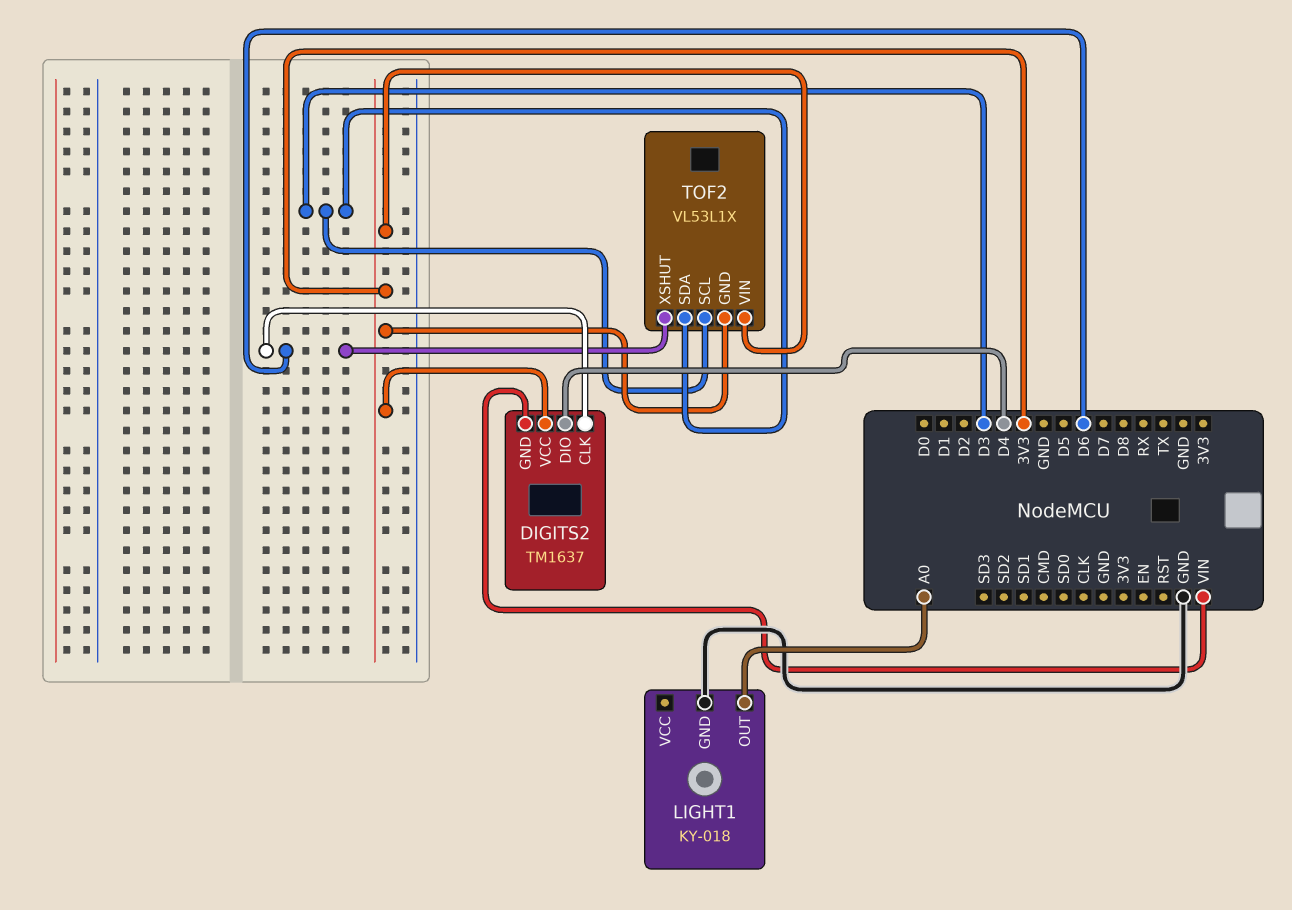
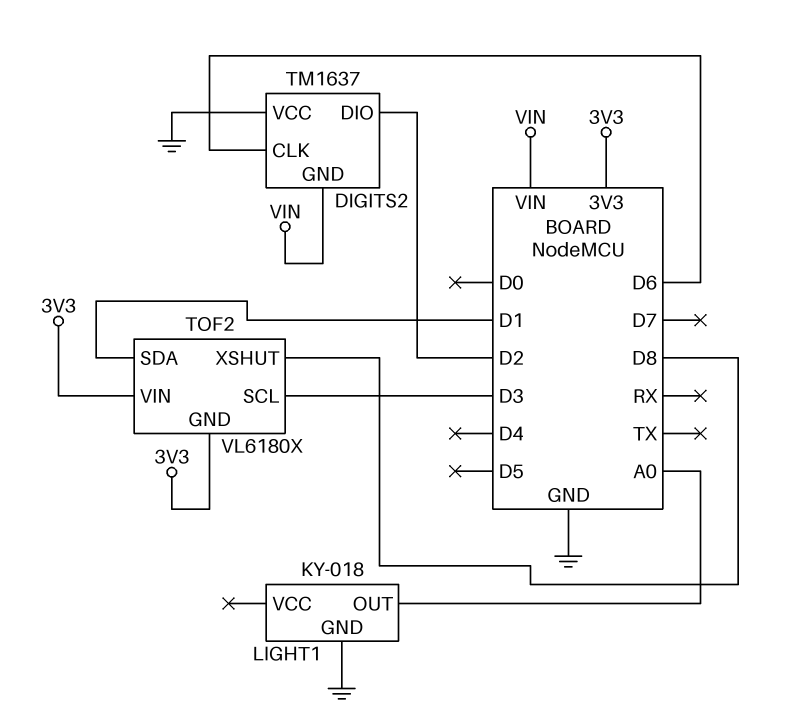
DIGITS2 pin DIO: D4 -> D2
DIGITS2 pin VCC: 3V3 -> GND
TOF2: VL53L1X -> VL6180X
TOF2 pin SDA: D3 -> D1
TOF2 pin XSHUT: D6 -> D8

